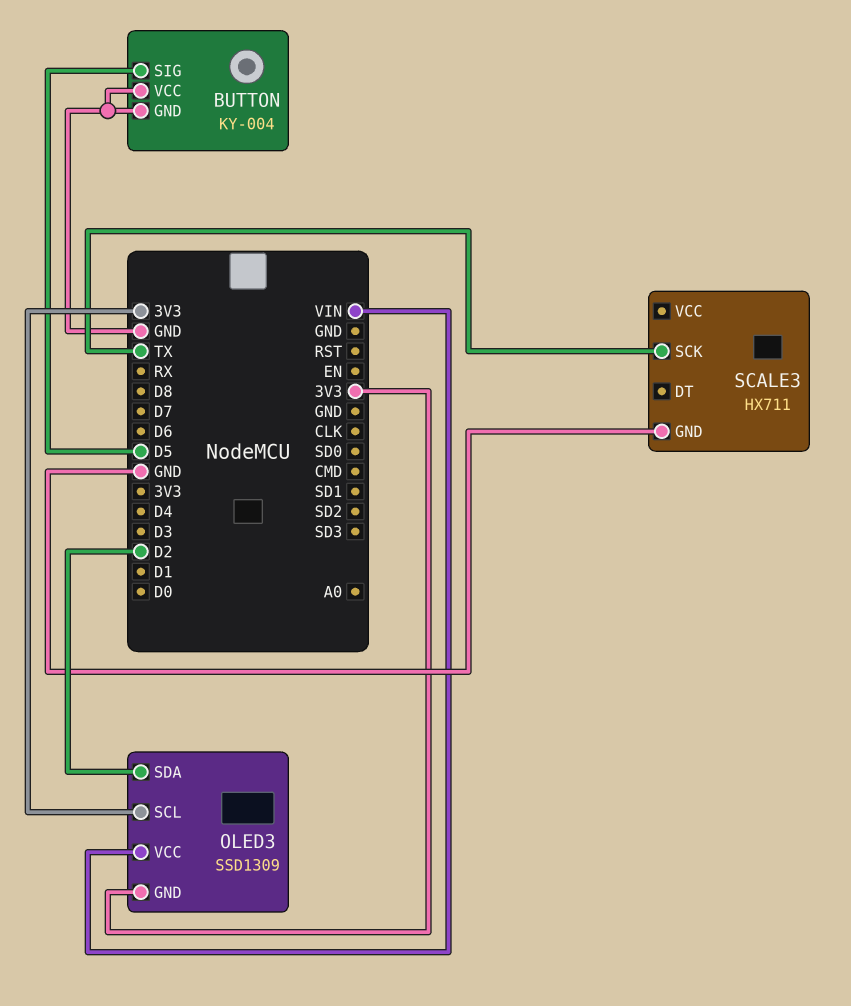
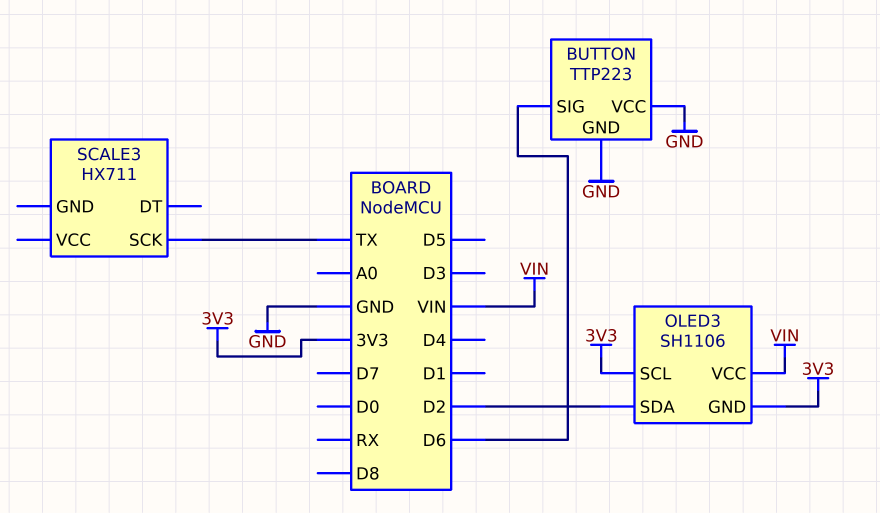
BUTTON: KY-004 -> TTP223
BUTTON pin SIG: D5 -> D6
OLED3: SSD1309 -> SH1106
SCALE3 pin GND: GND -> none

